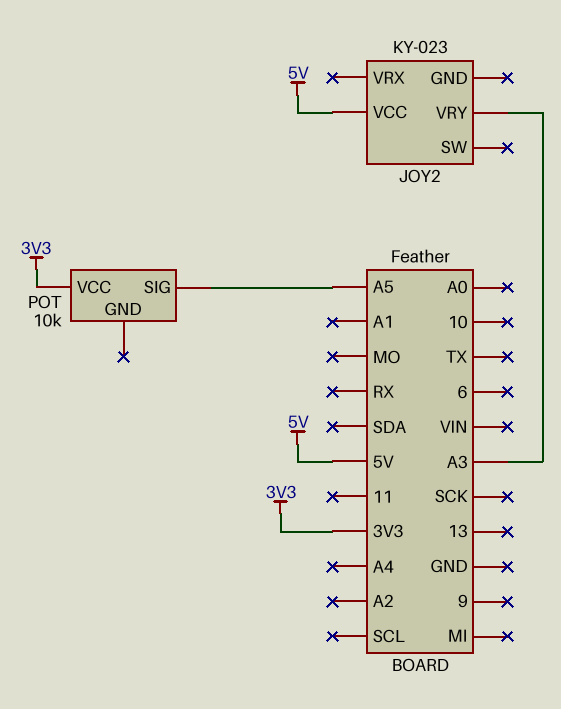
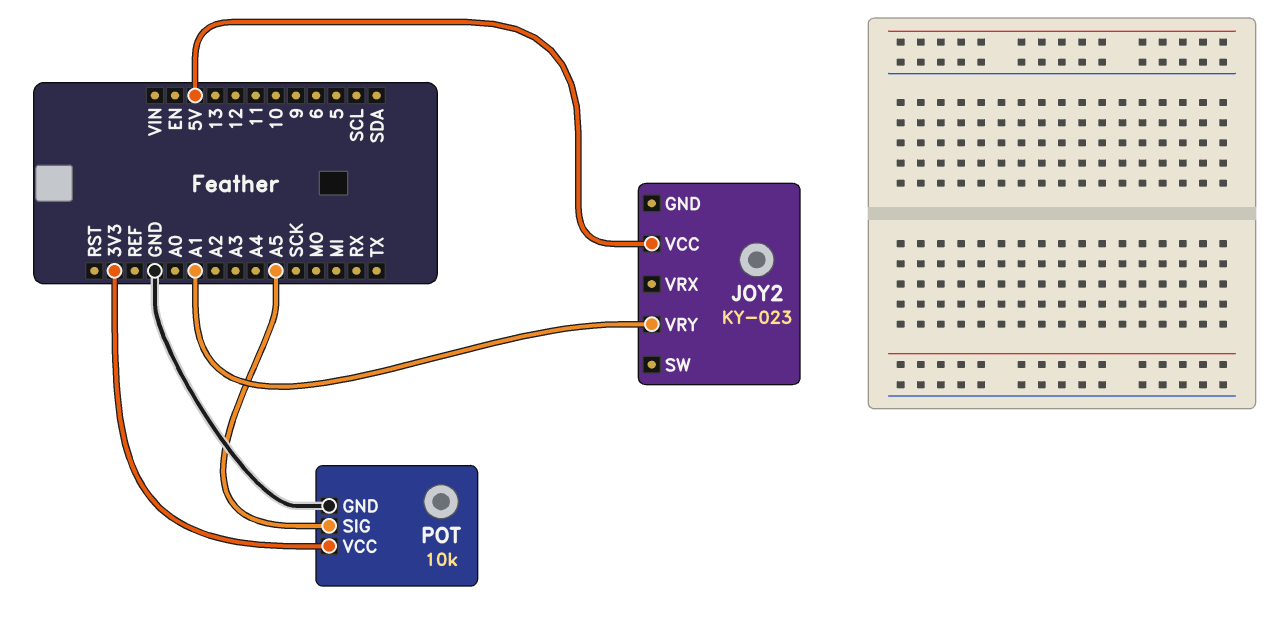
JOY2 pin VRY: A3 -> A1
POT pin GND: none -> GND

